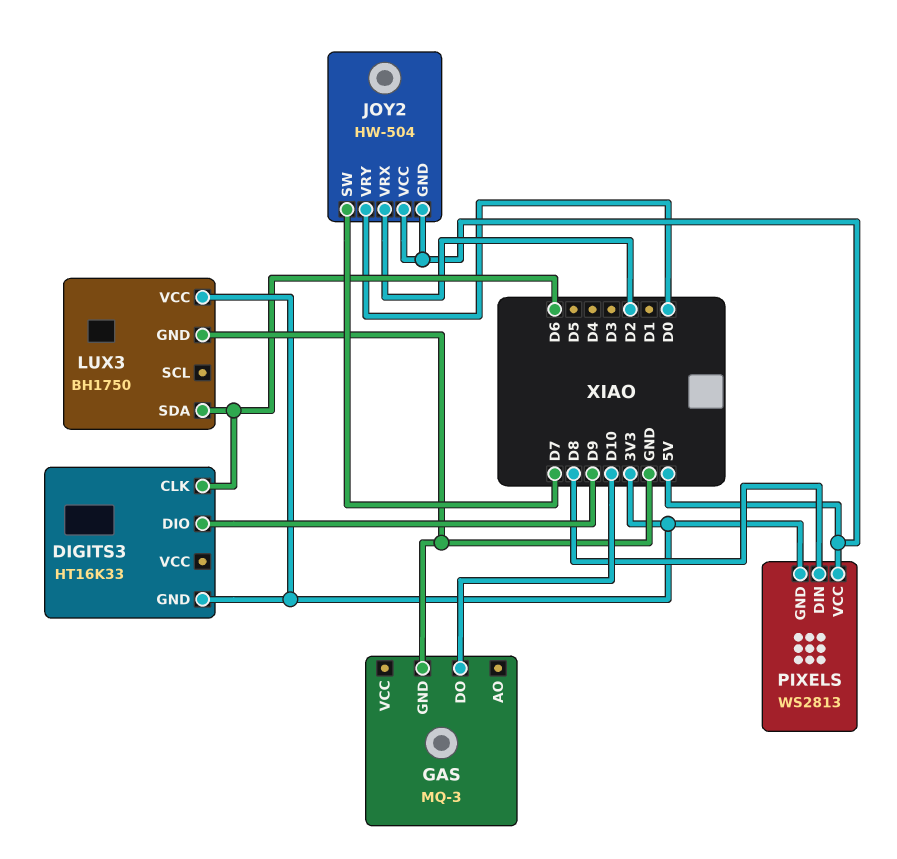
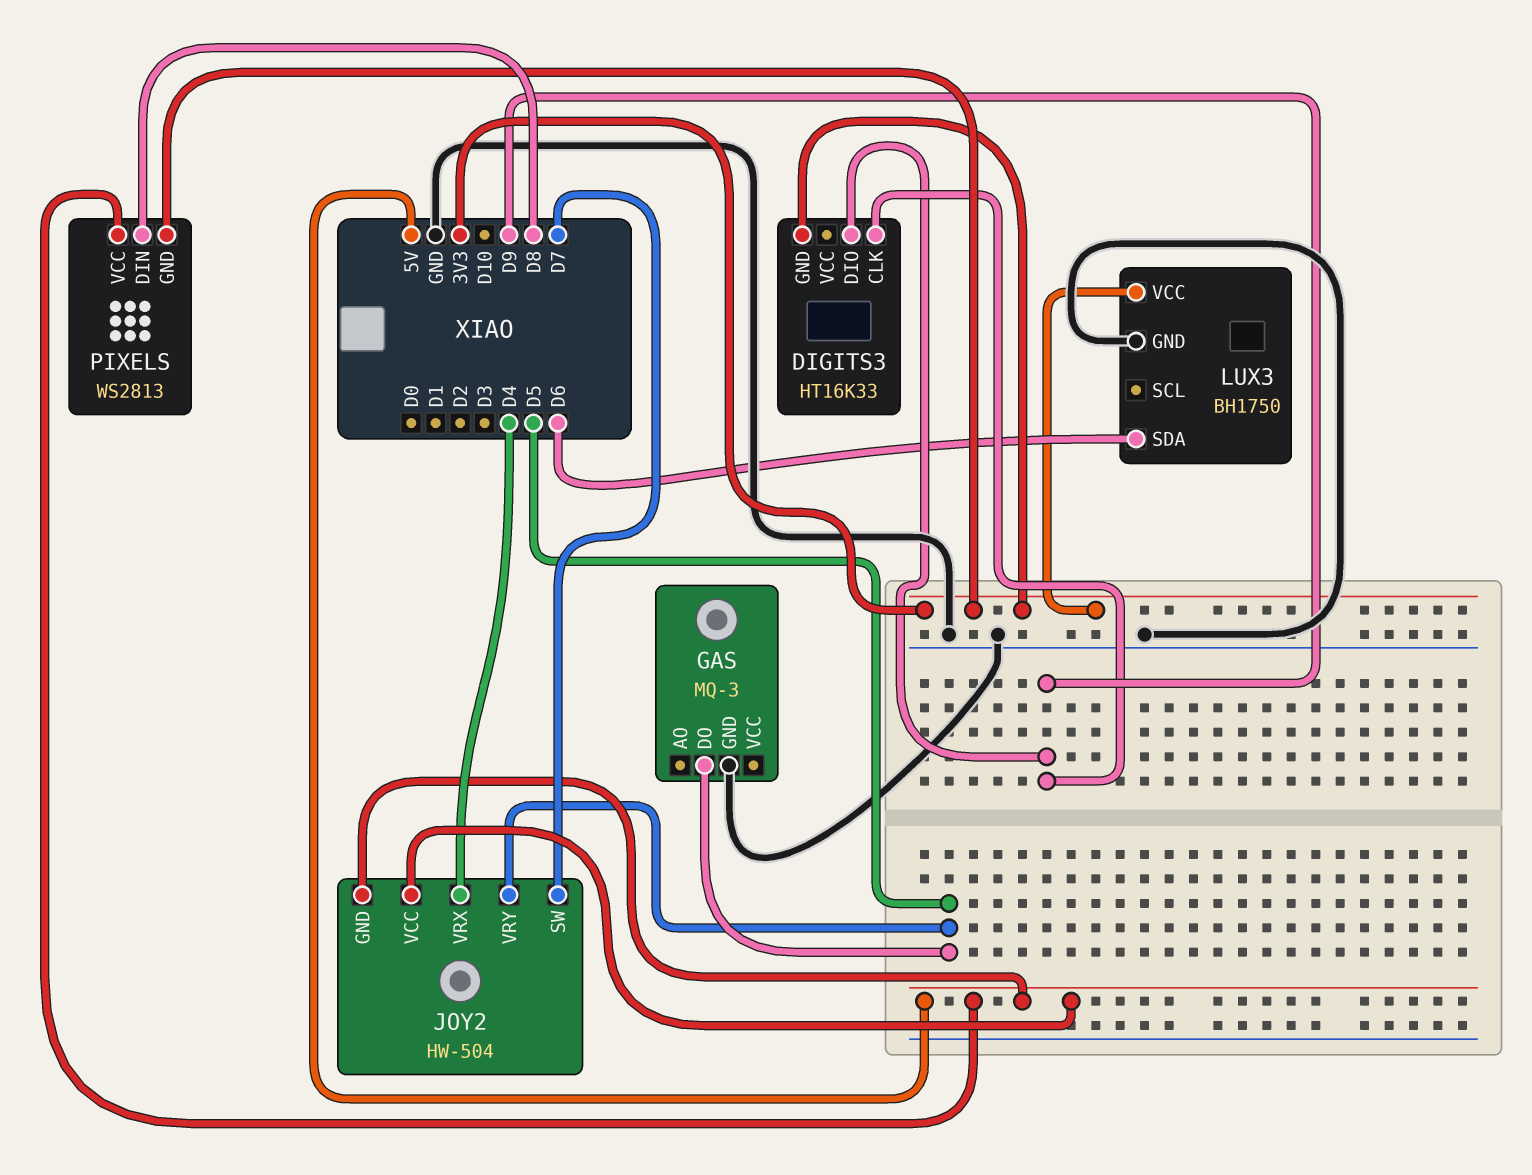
DIGITS3 pin CLK: D6 -> D9
GAS pin DO: D10 -> D5
JOY2 pin VRX: D2 -> D4
JOY2 pin VRY: D0 -> D5

